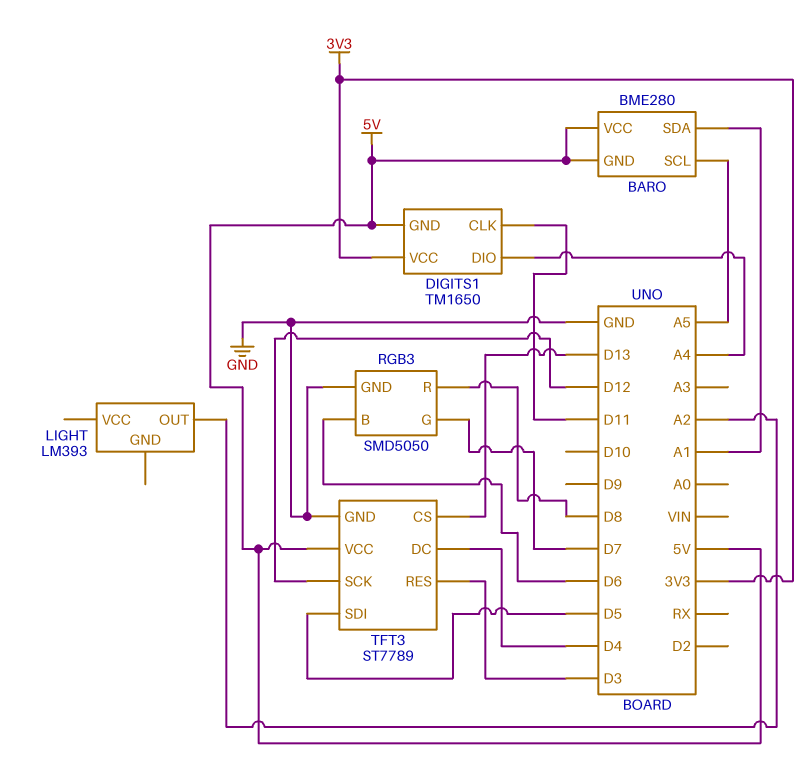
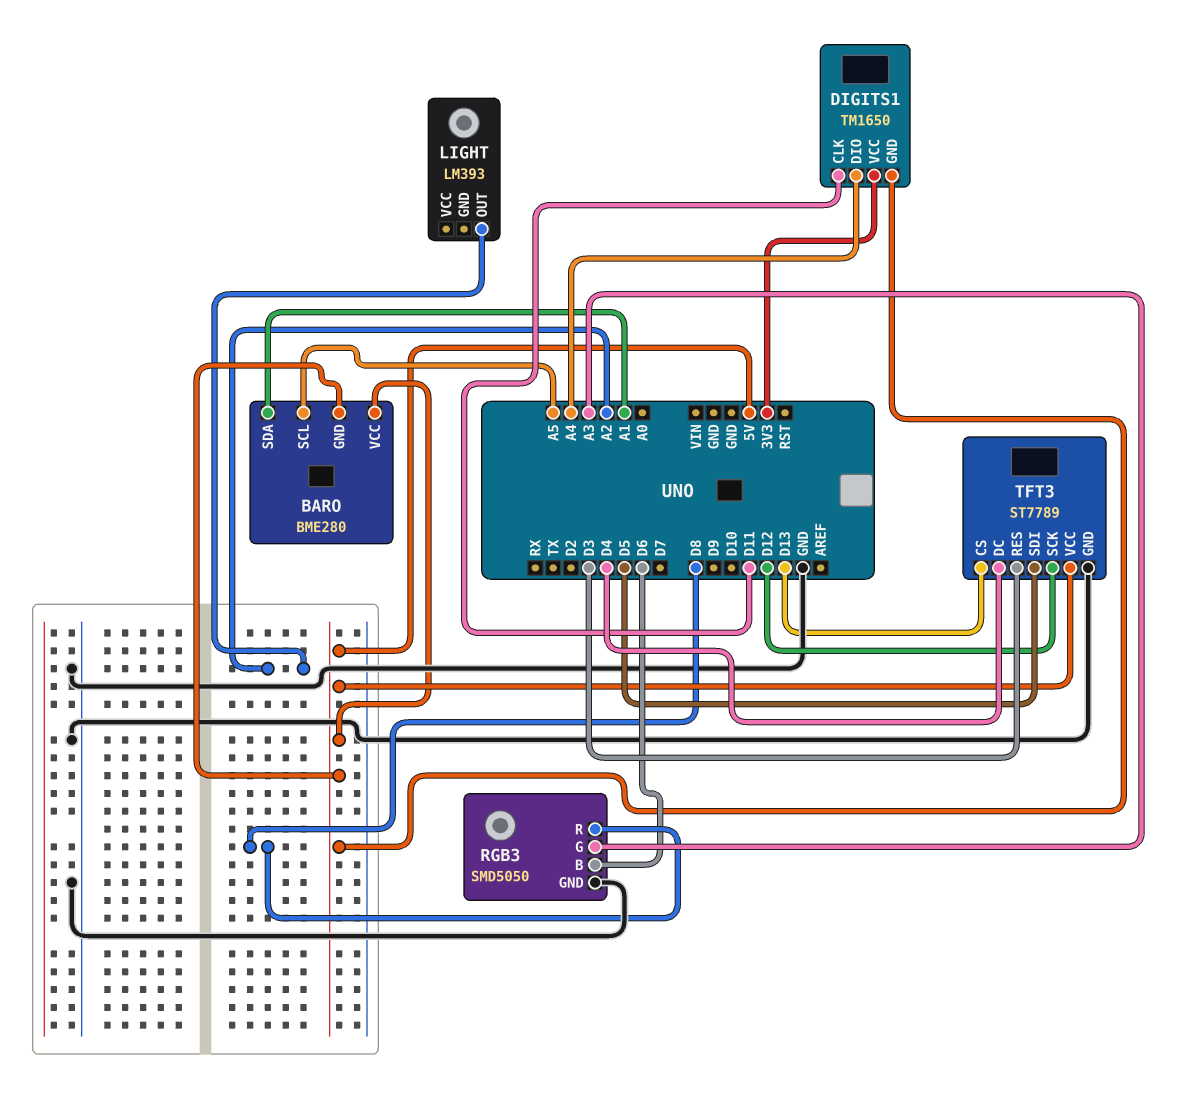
RGB3 pin G: D7 -> A3

